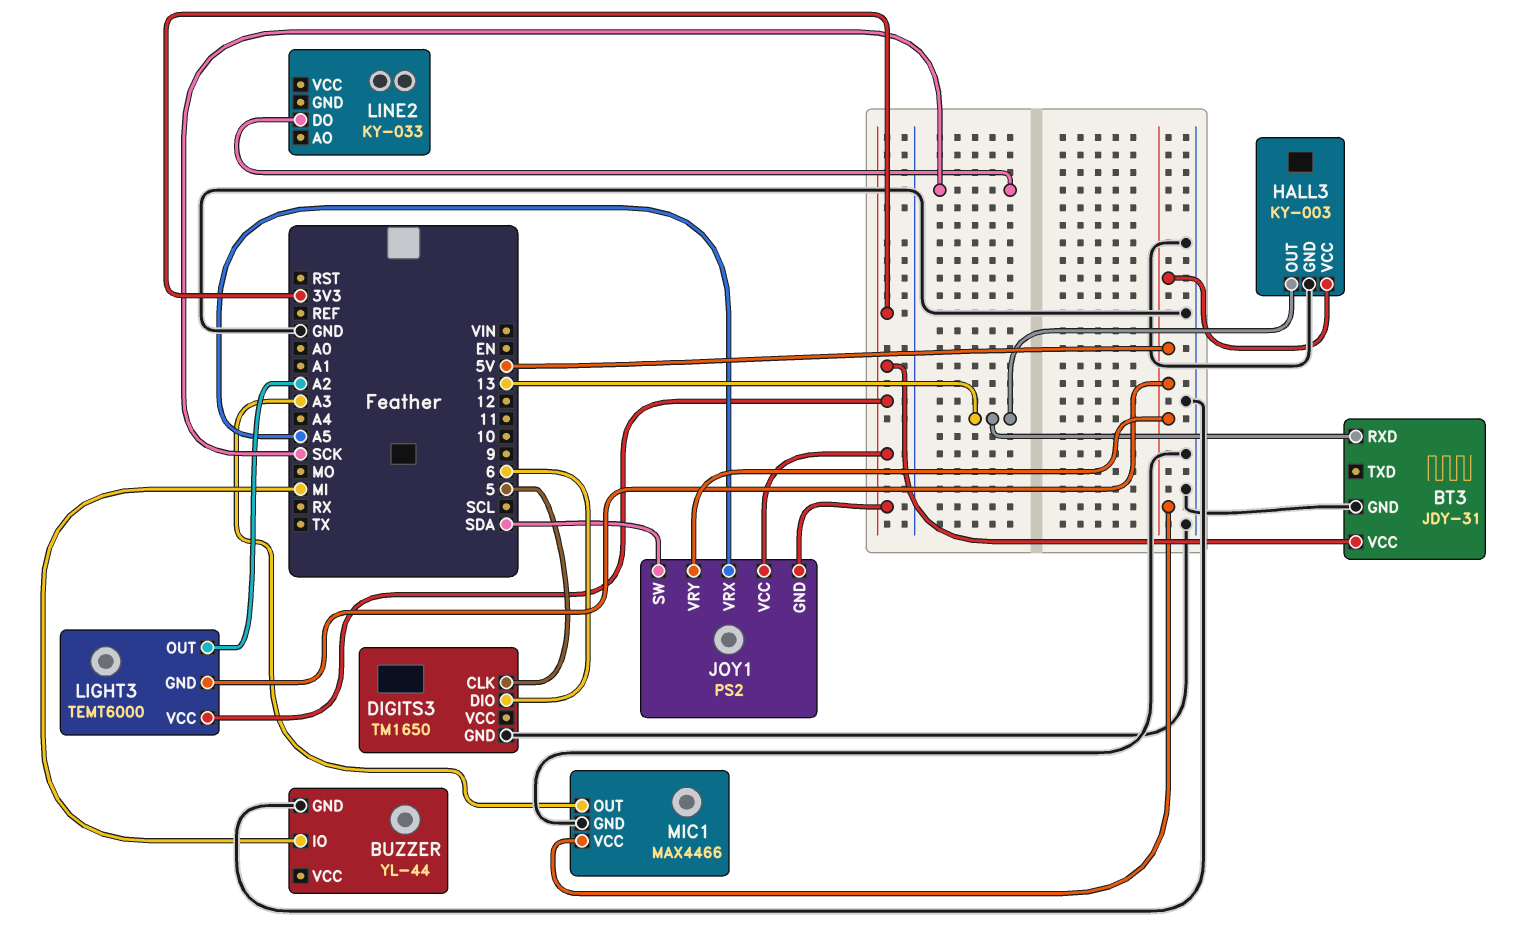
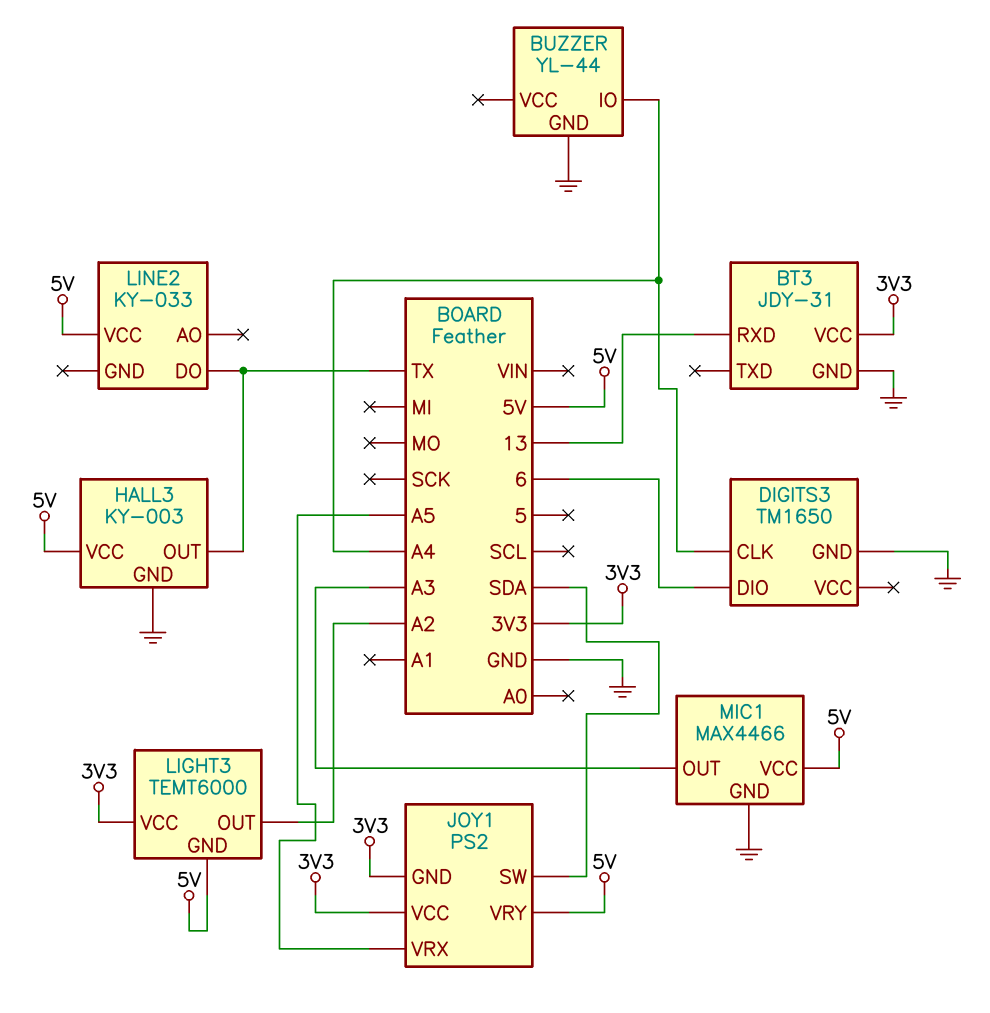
BUZZER pin IO: MI -> A4
DIGITS3 pin CLK: 5 -> A4
HALL3 pin OUT: 13 -> TX
LINE2 pin DO: SCK -> TX
LINE2 pin VCC: none -> 5V

